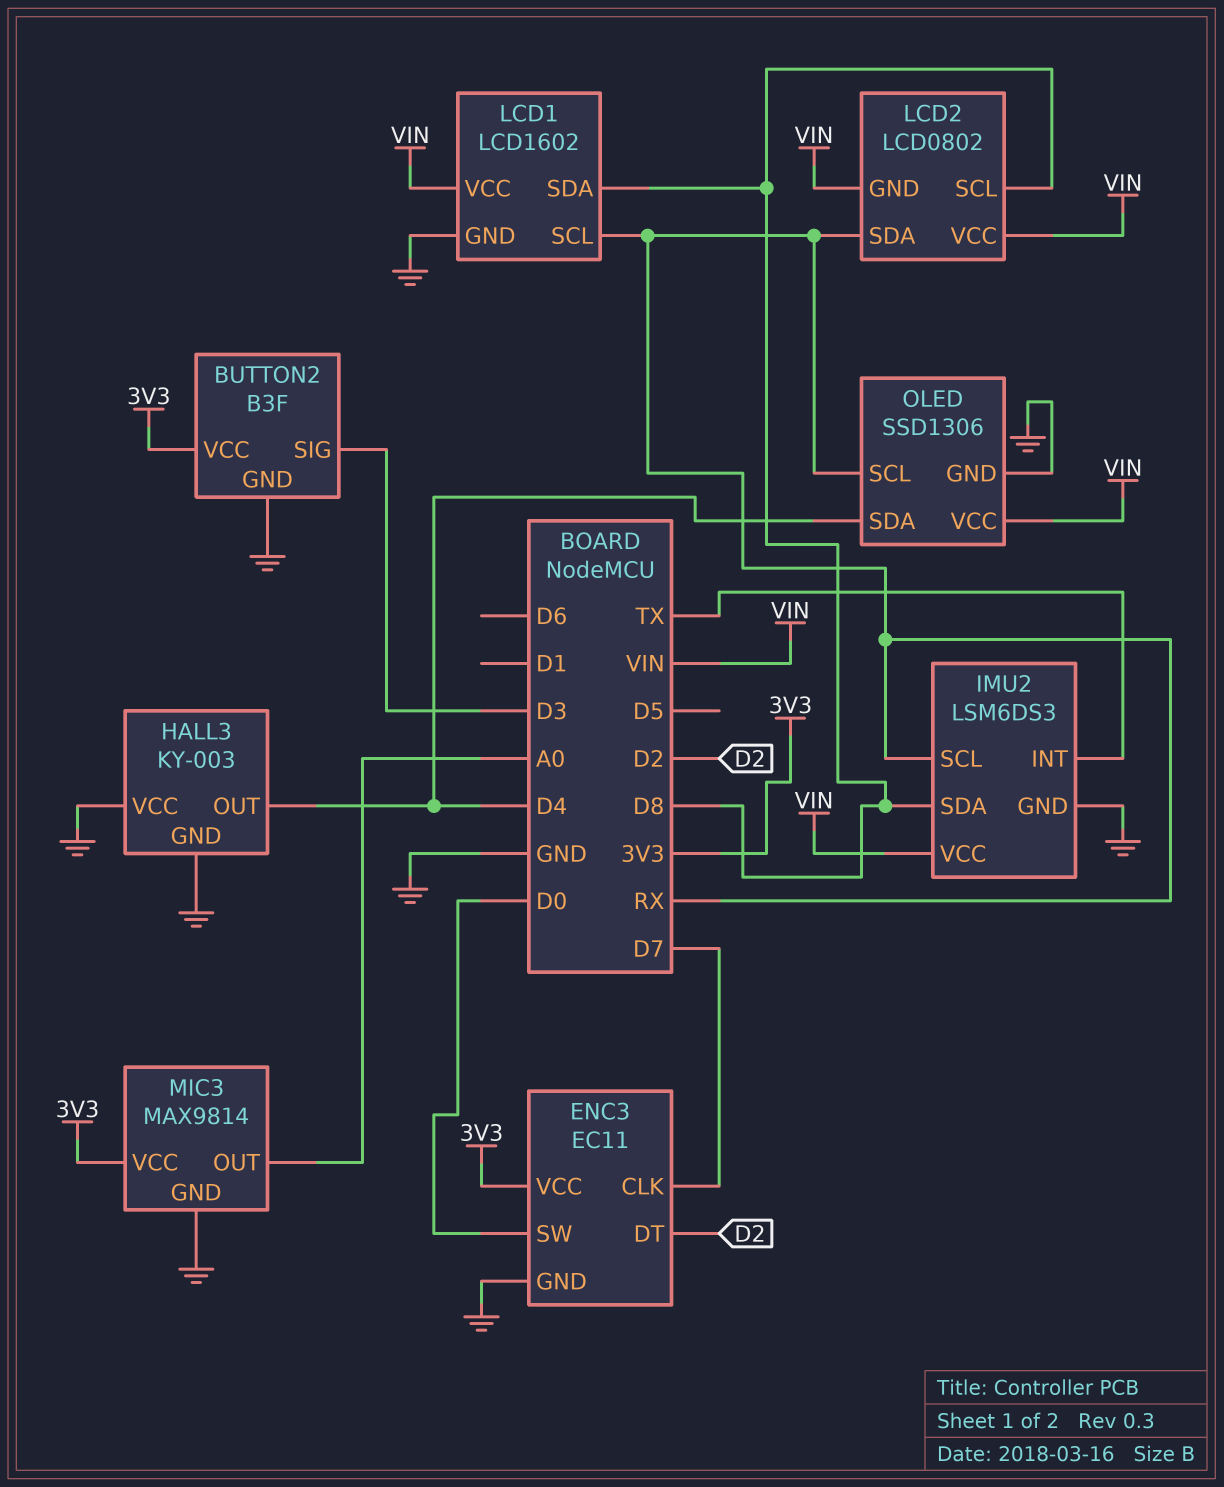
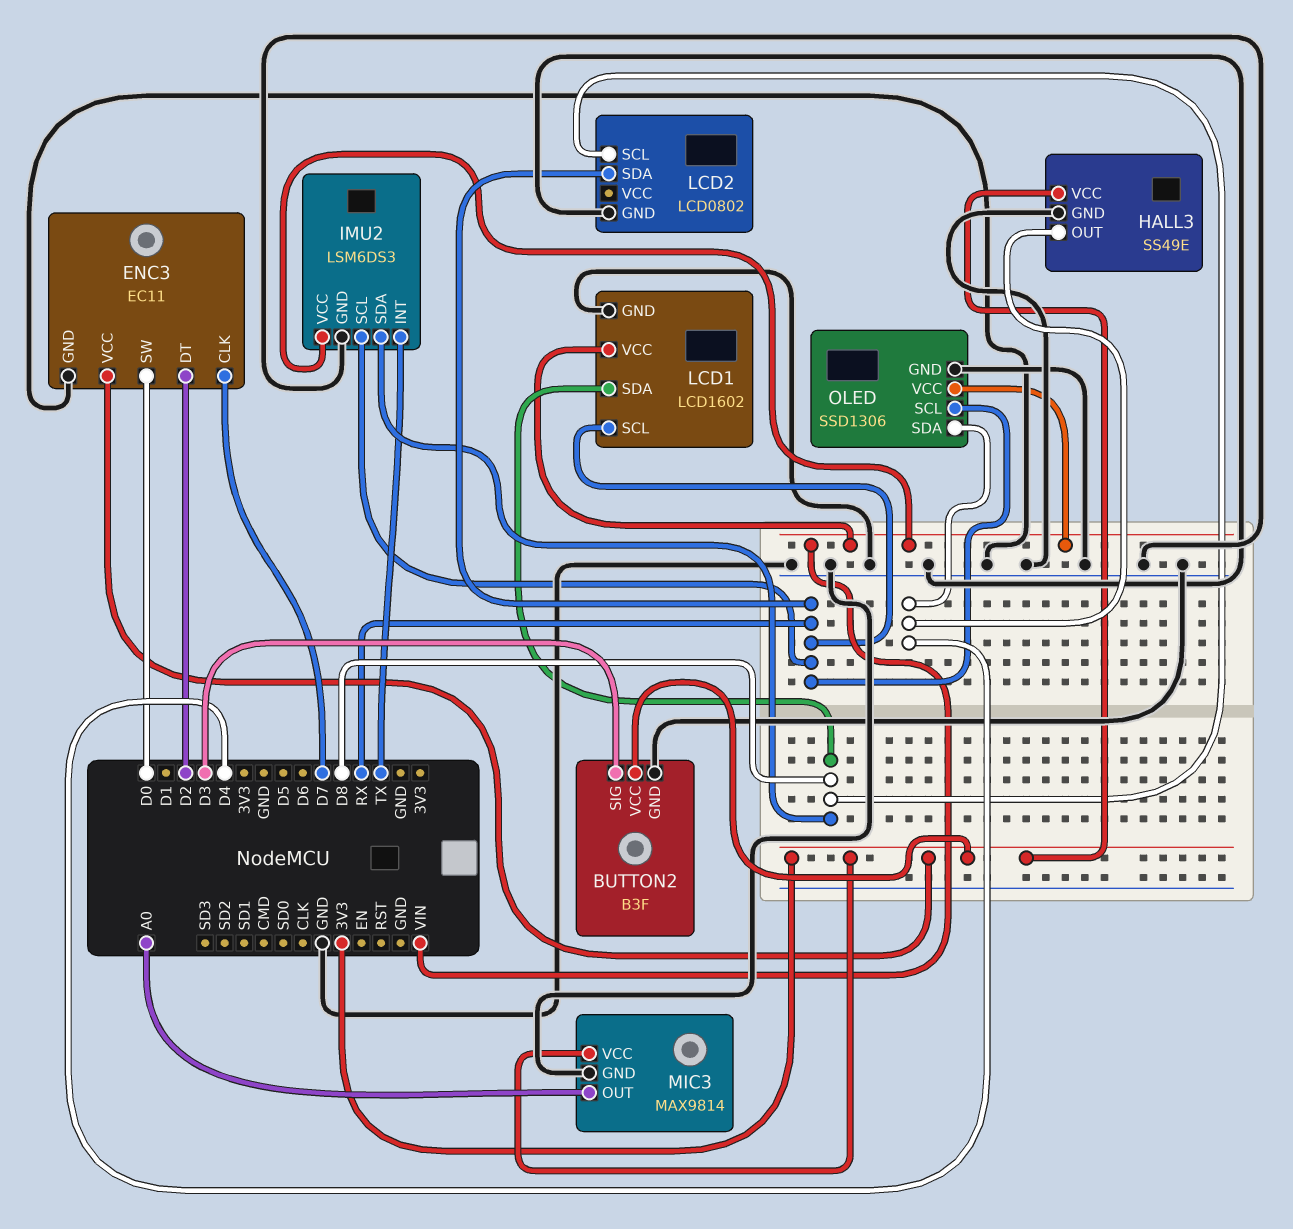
HALL3: KY-003 -> SS49E
HALL3 pin VCC: GND -> 3V3
LCD2 pin GND: VIN -> GND
LCD2 pin VCC: VIN -> none

